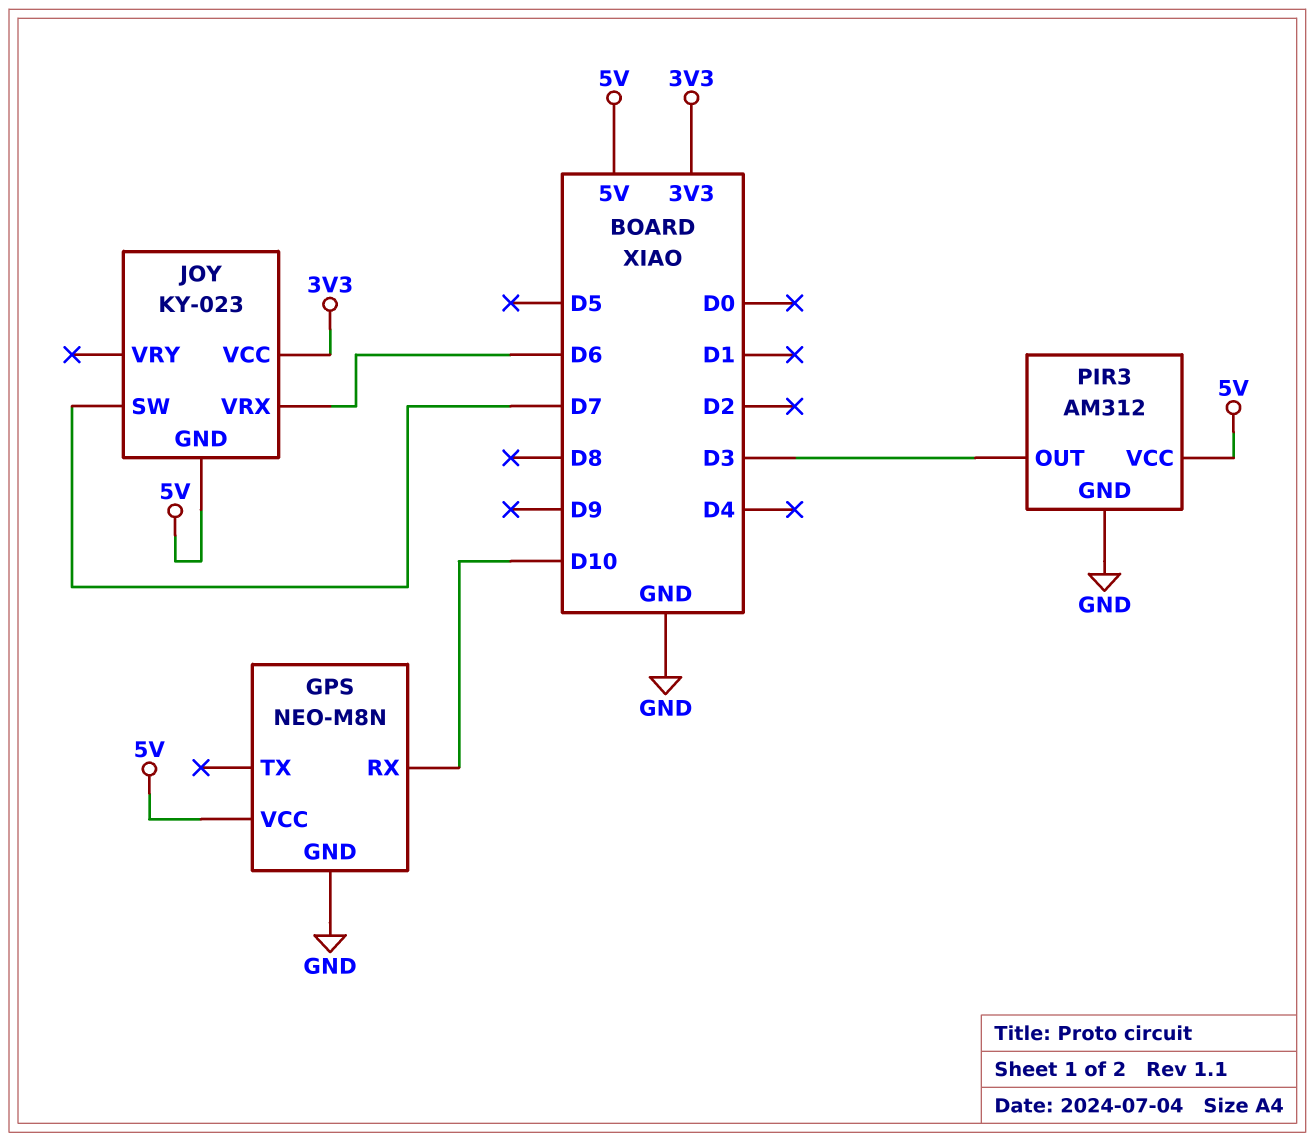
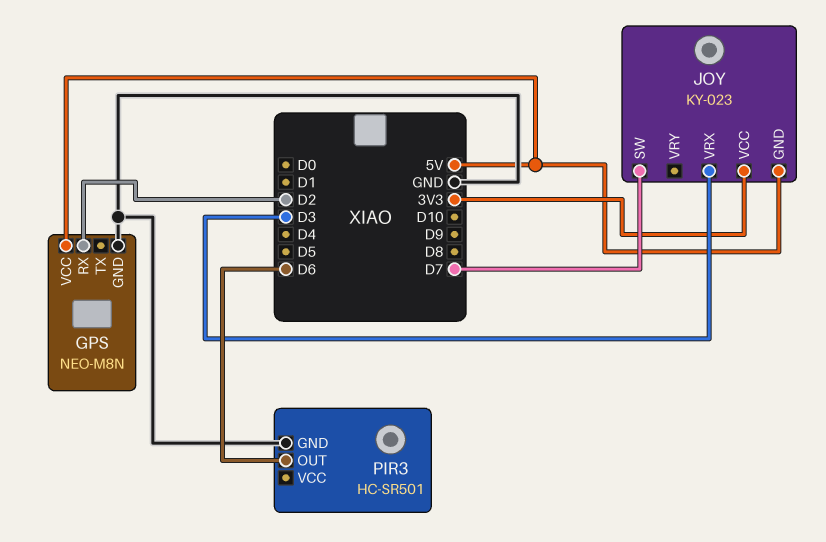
GPS pin RX: D10 -> D2
JOY pin VRX: D6 -> D3
PIR3: AM312 -> HC-SR501
PIR3 pin OUT: D3 -> D6
PIR3 pin VCC: 5V -> none

